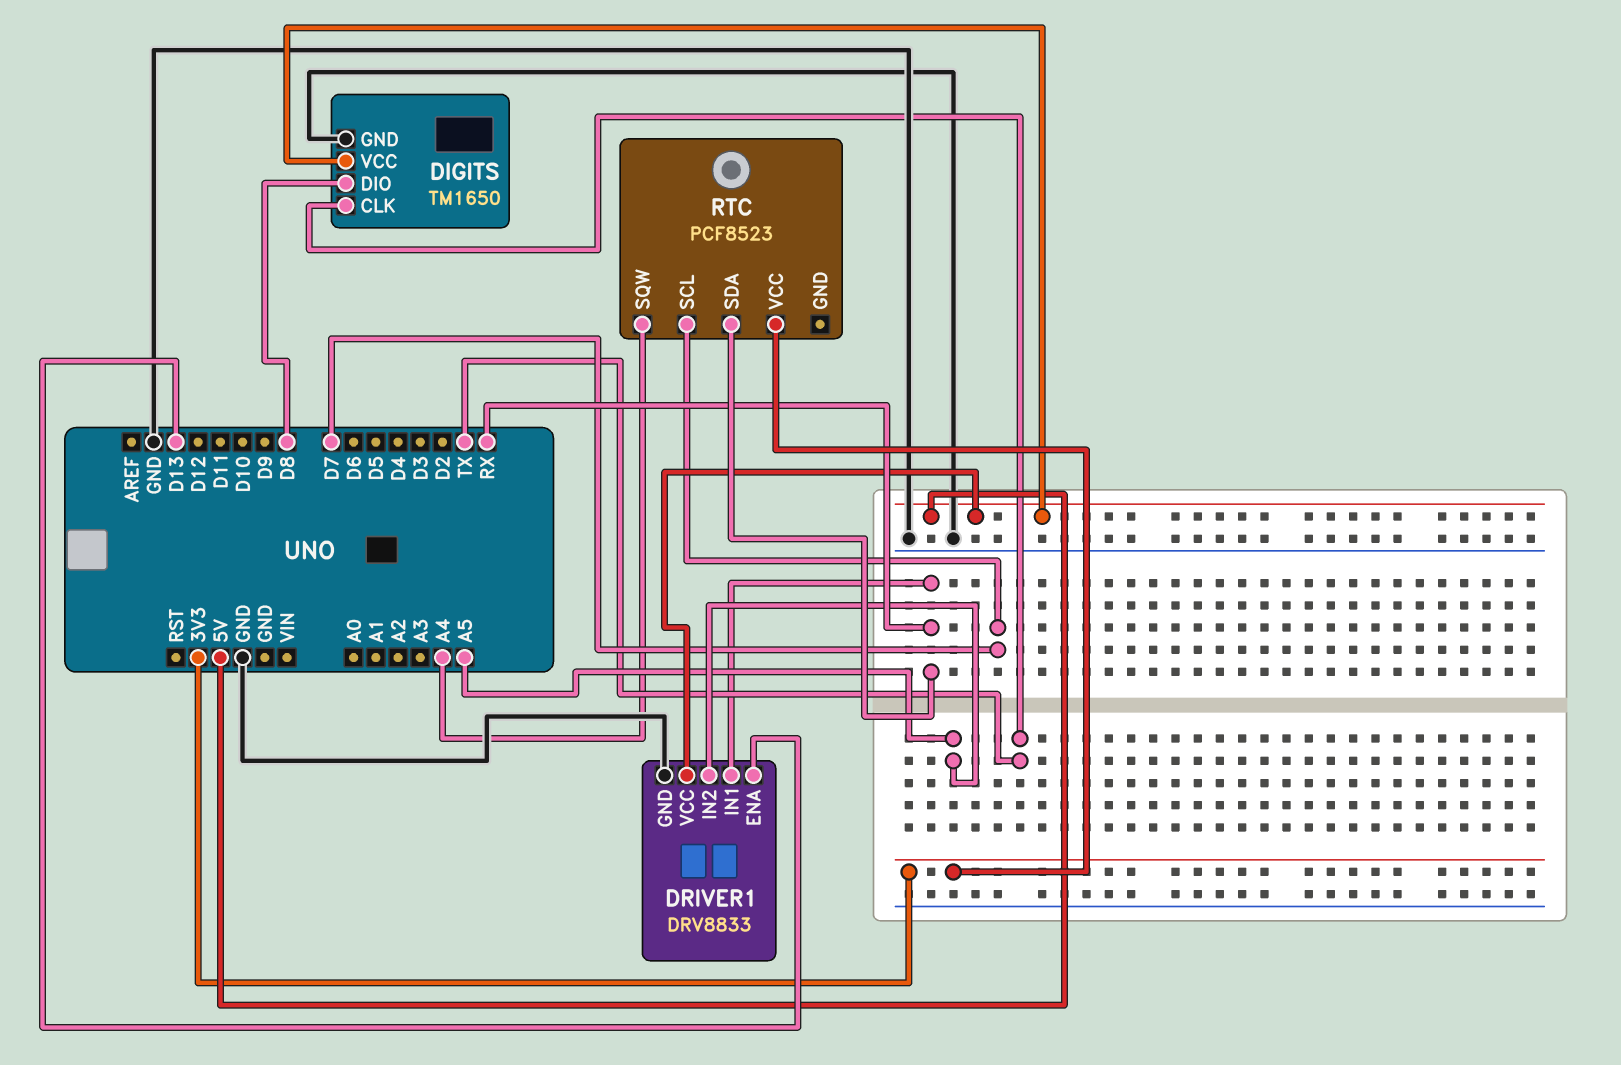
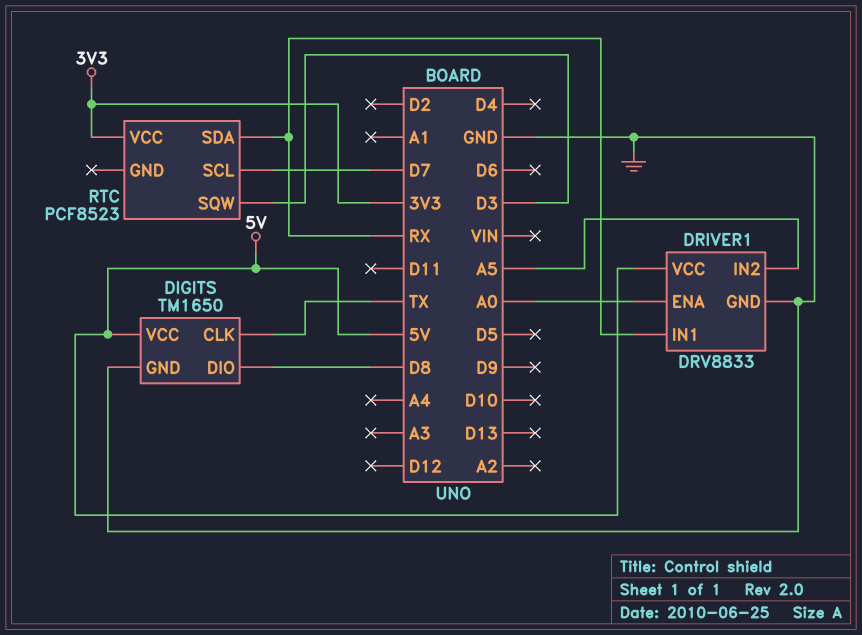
DRIVER1 pin ENA: D13 -> A0
RTC pin SQW: A4 -> D3

